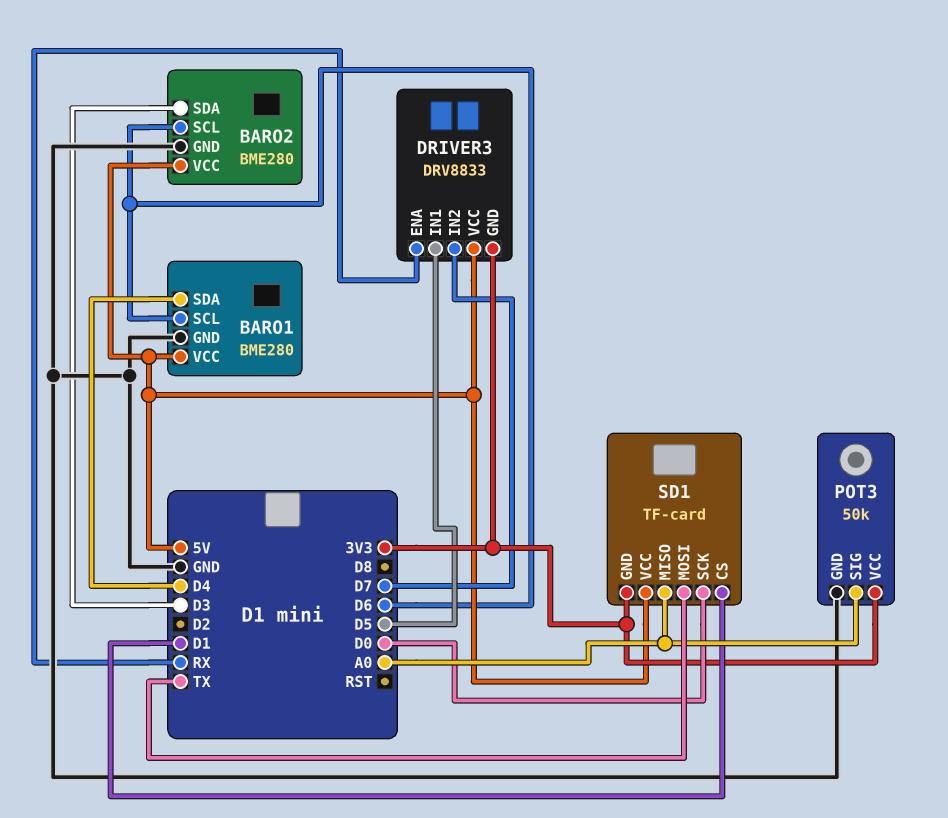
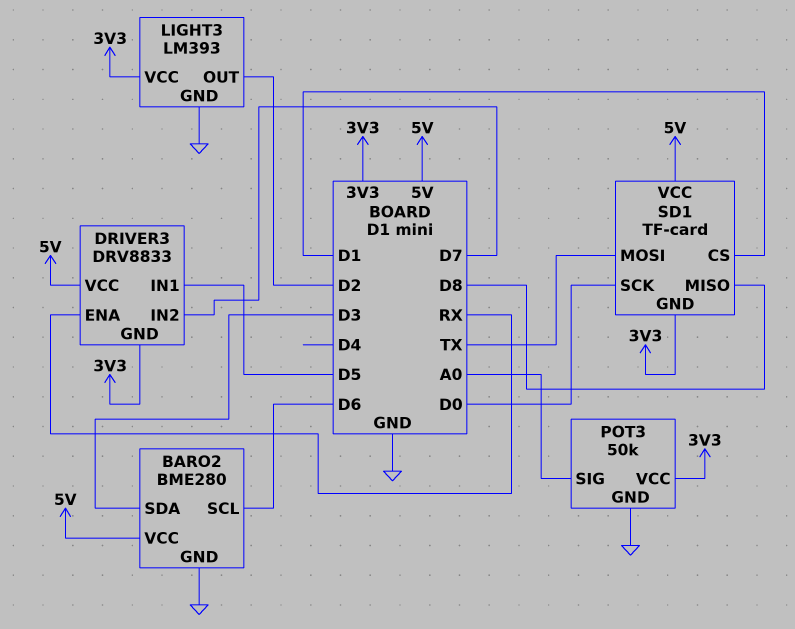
BARO1: BME280 -> none
BARO1 pin GND: GND -> none
BARO1 pin SCL: D6 -> none
BARO1 pin SDA: D4 -> none
BARO1 pin VCC: 5V -> none
LIGHT3: none -> LM393
LIGHT3 pin GND: none -> GND
LIGHT3 pin OUT: none -> D2
LIGHT3 pin VCC: none -> 3V3
SD1 pin MISO: A0 -> D8

